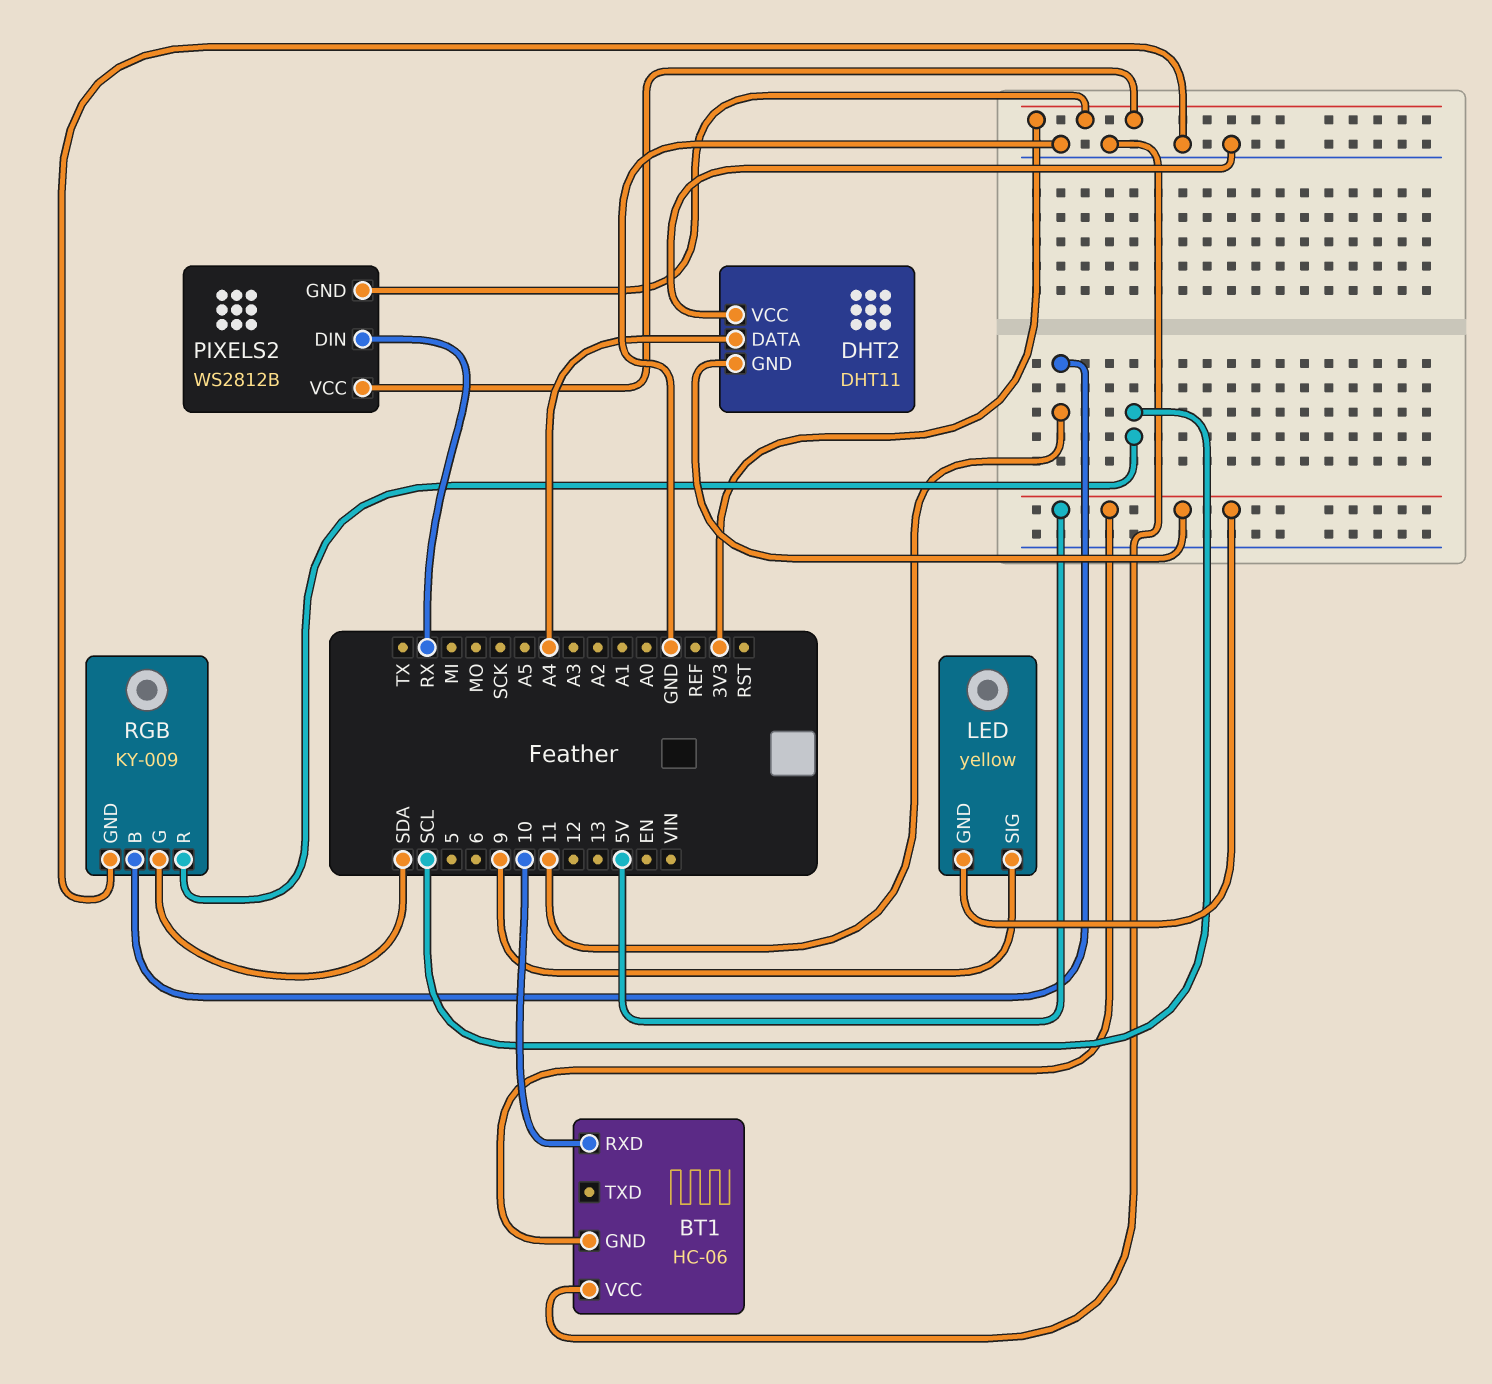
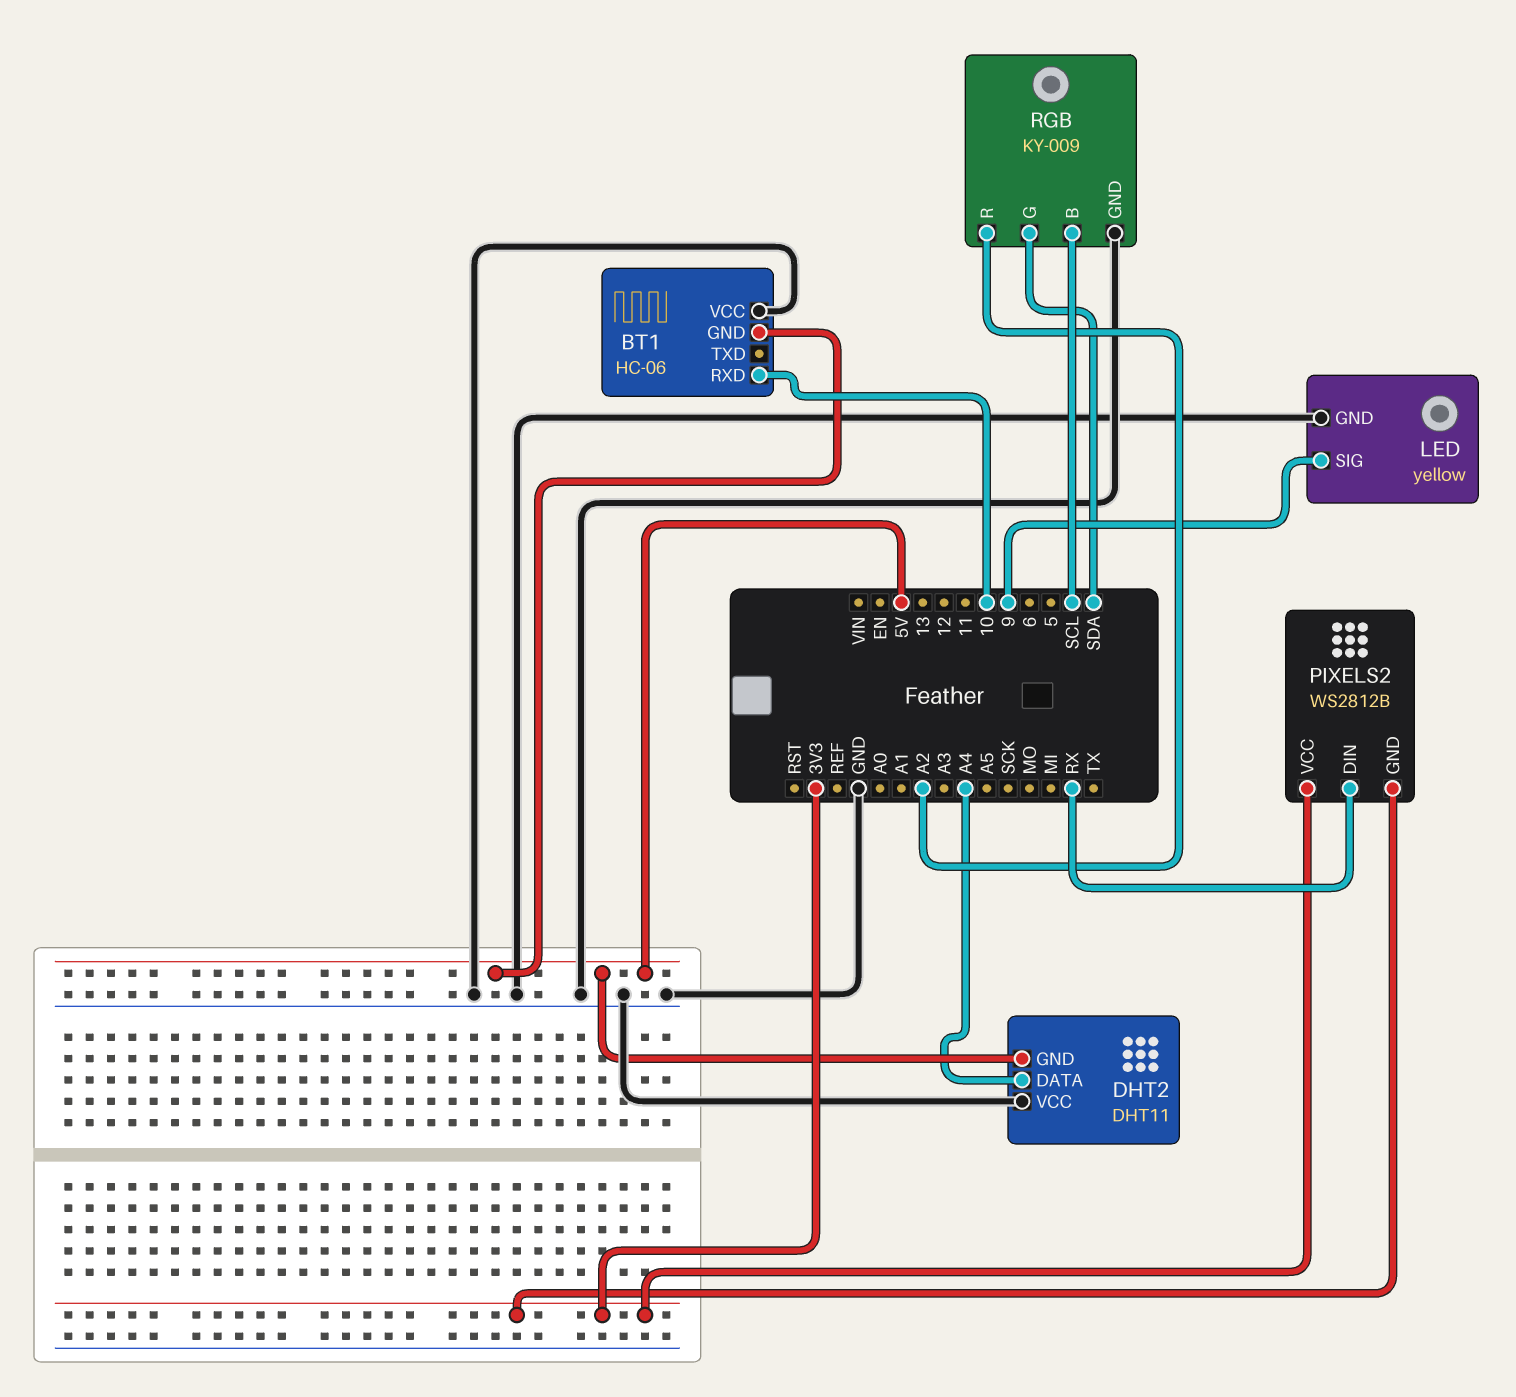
LED pin GND: 5V -> GND
RGB pin B: 11 -> SCL
RGB pin R: SCL -> A2

